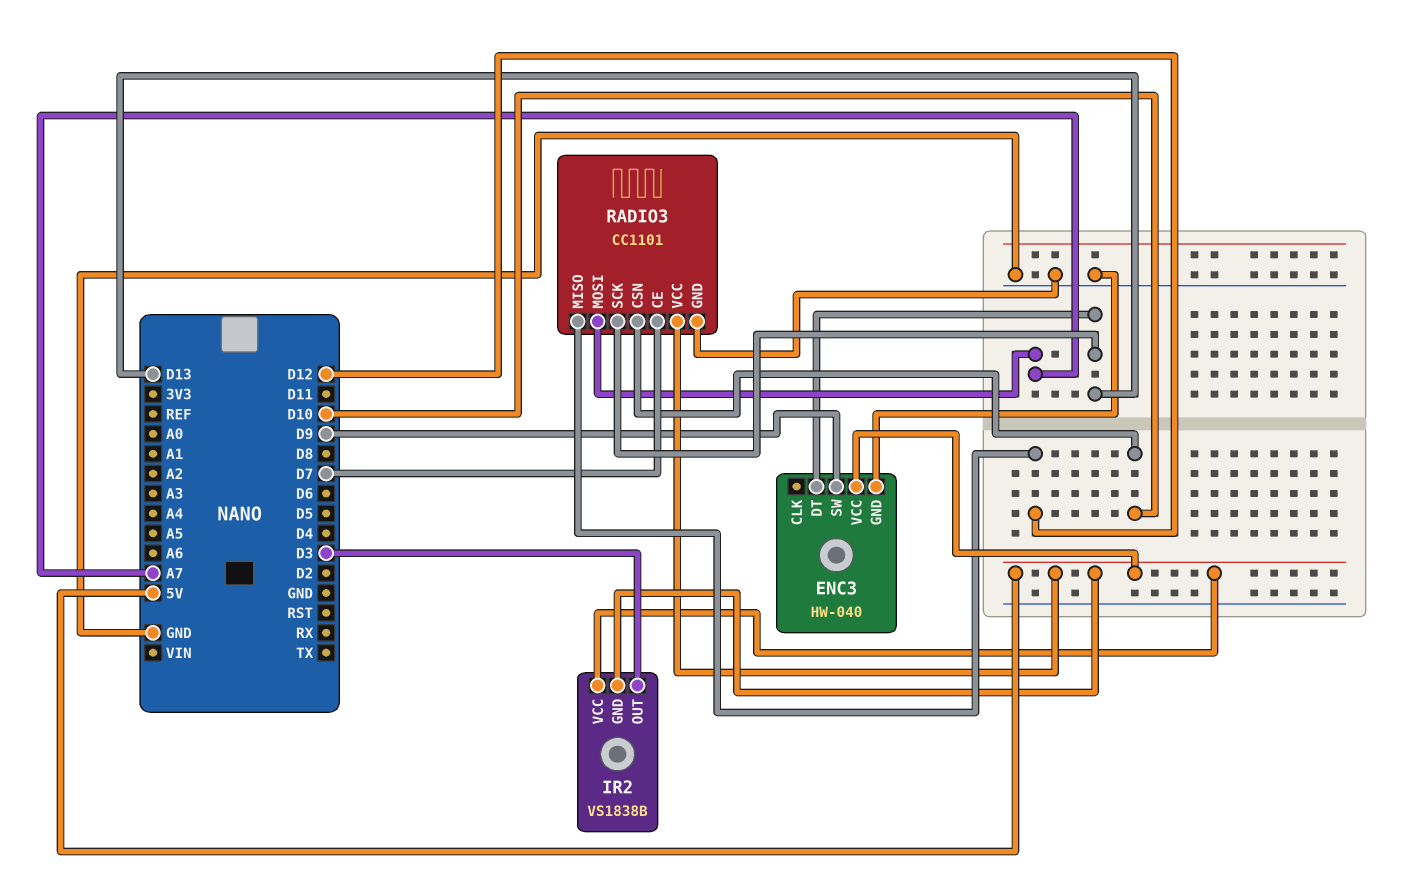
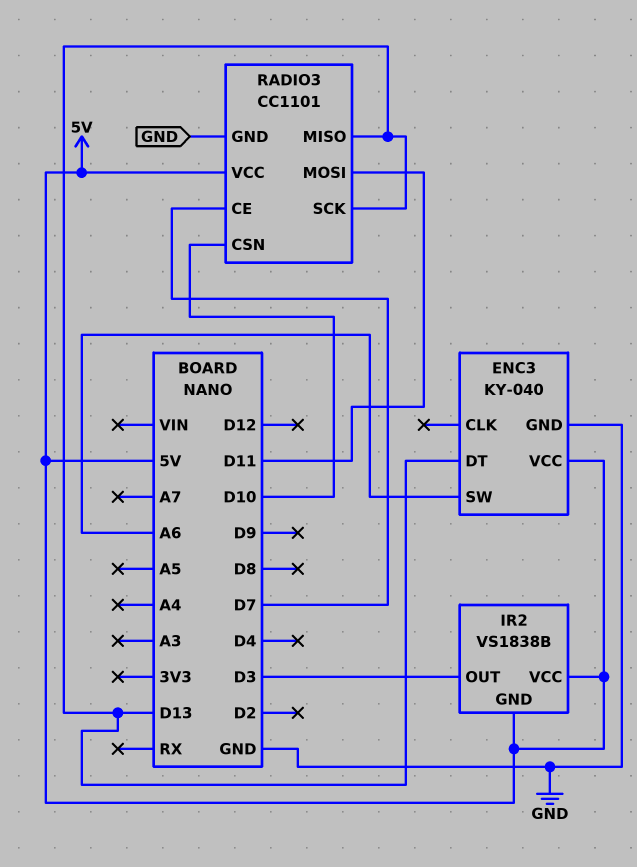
ENC3: HW-040 -> KY-040
ENC3 pin SW: D9 -> A6
RADIO3 pin MISO: D12 -> D13
RADIO3 pin MOSI: A7 -> D11

